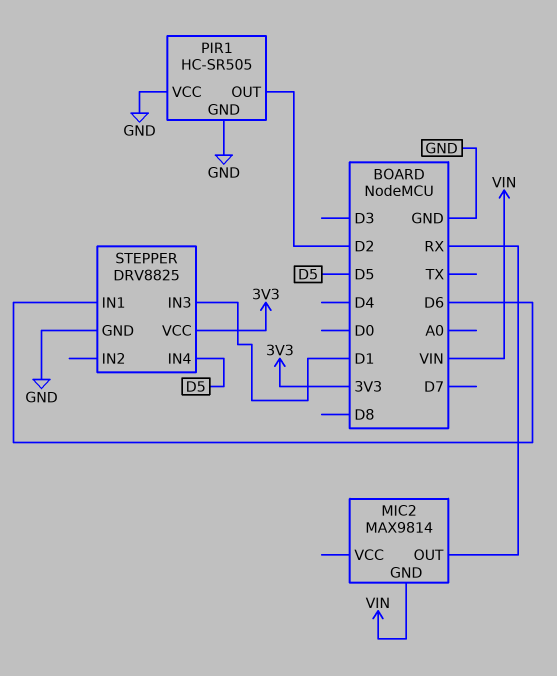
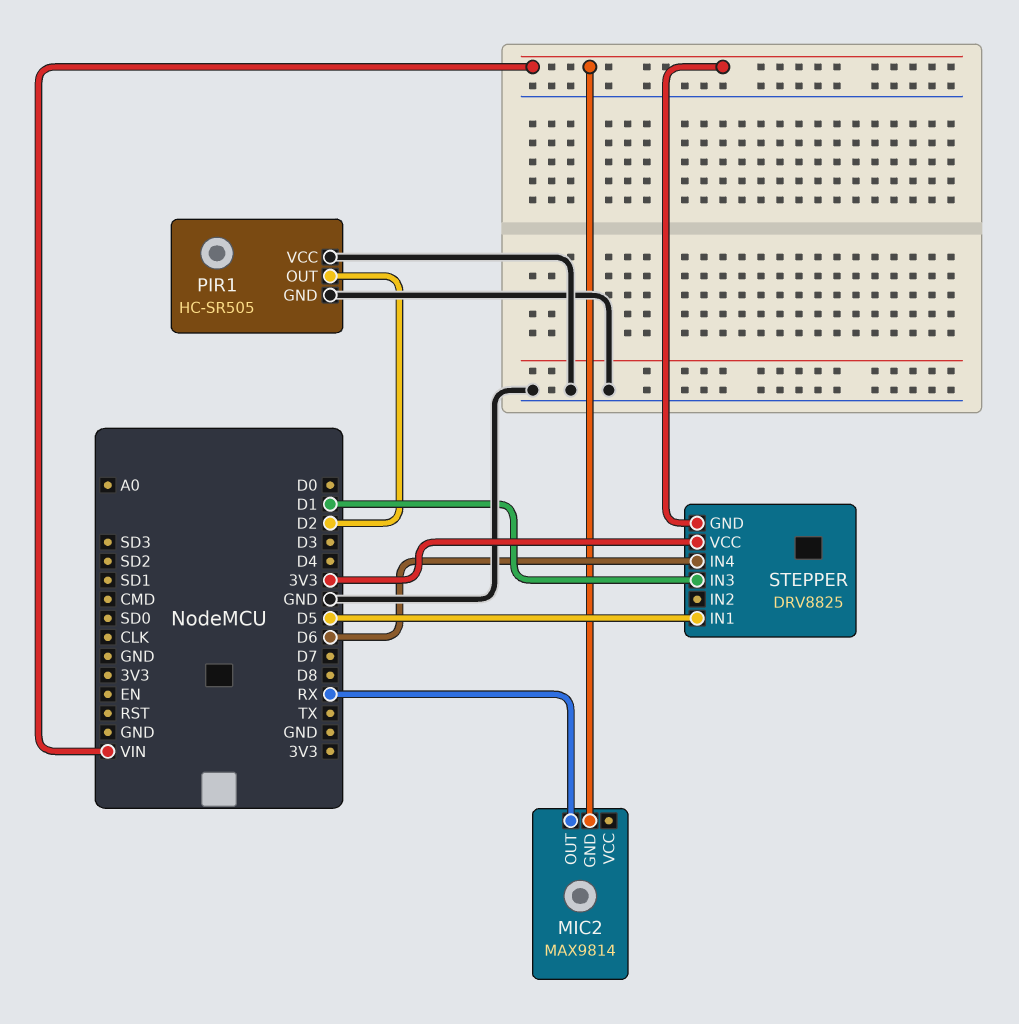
STEPPER pin GND: GND -> VIN
STEPPER pin IN1: D6 -> D5
STEPPER pin IN4: D5 -> D6

